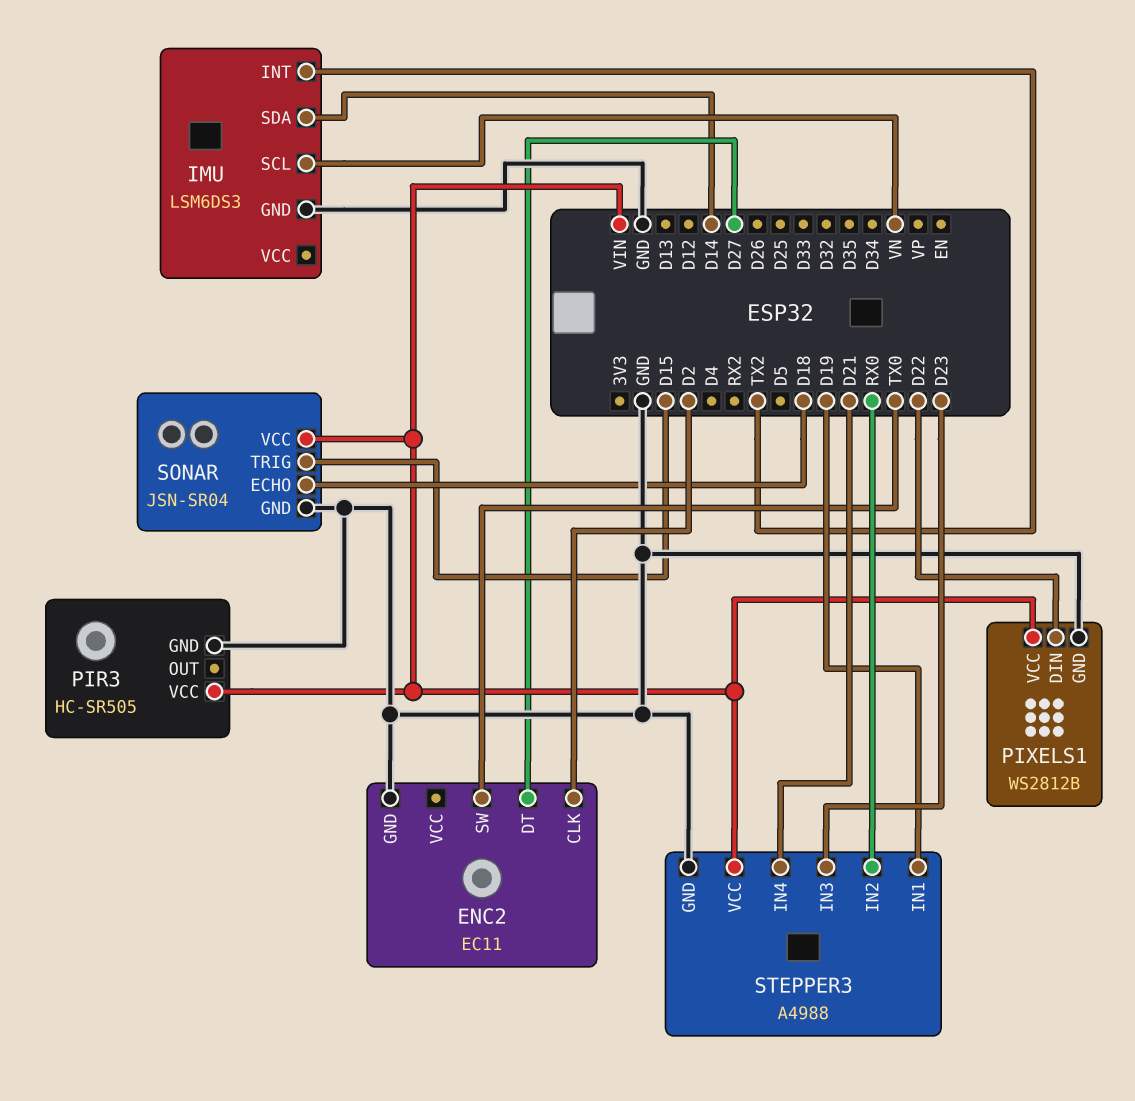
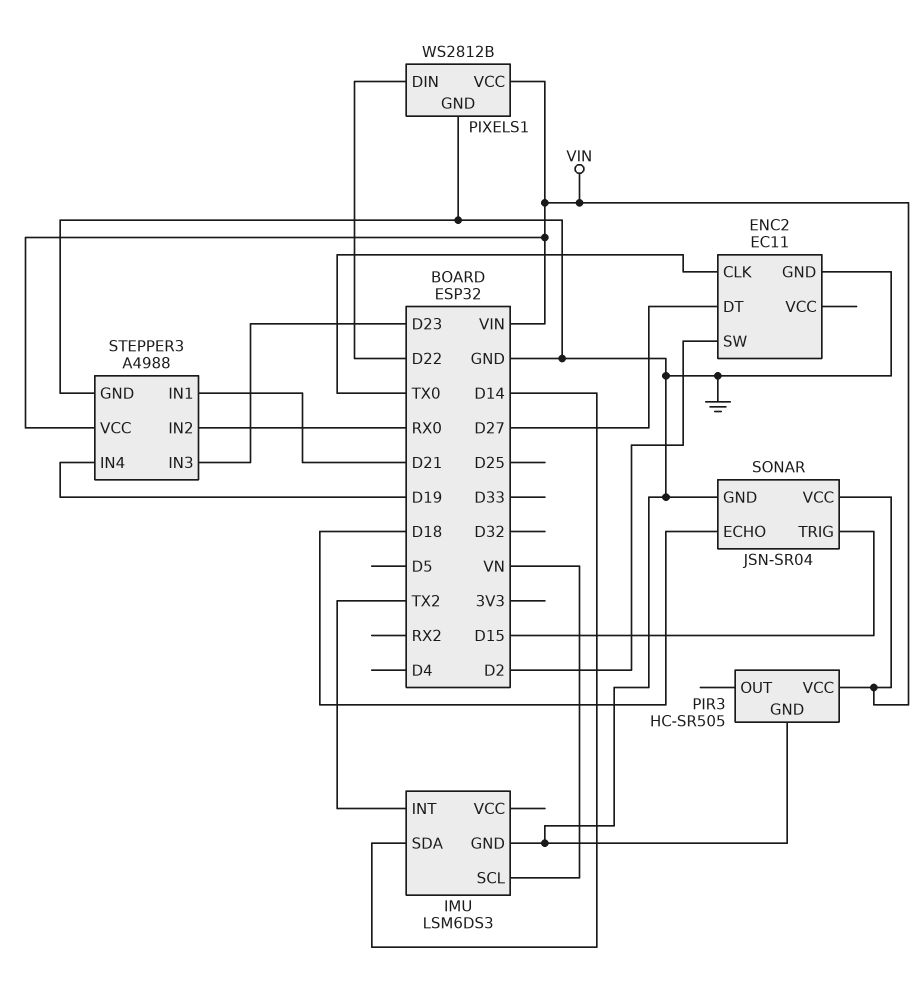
ENC2 pin CLK: D2 -> TX0
ENC2 pin SW: TX0 -> D2
STEPPER3 pin IN1: D19 -> D21
STEPPER3 pin IN4: D21 -> D19

